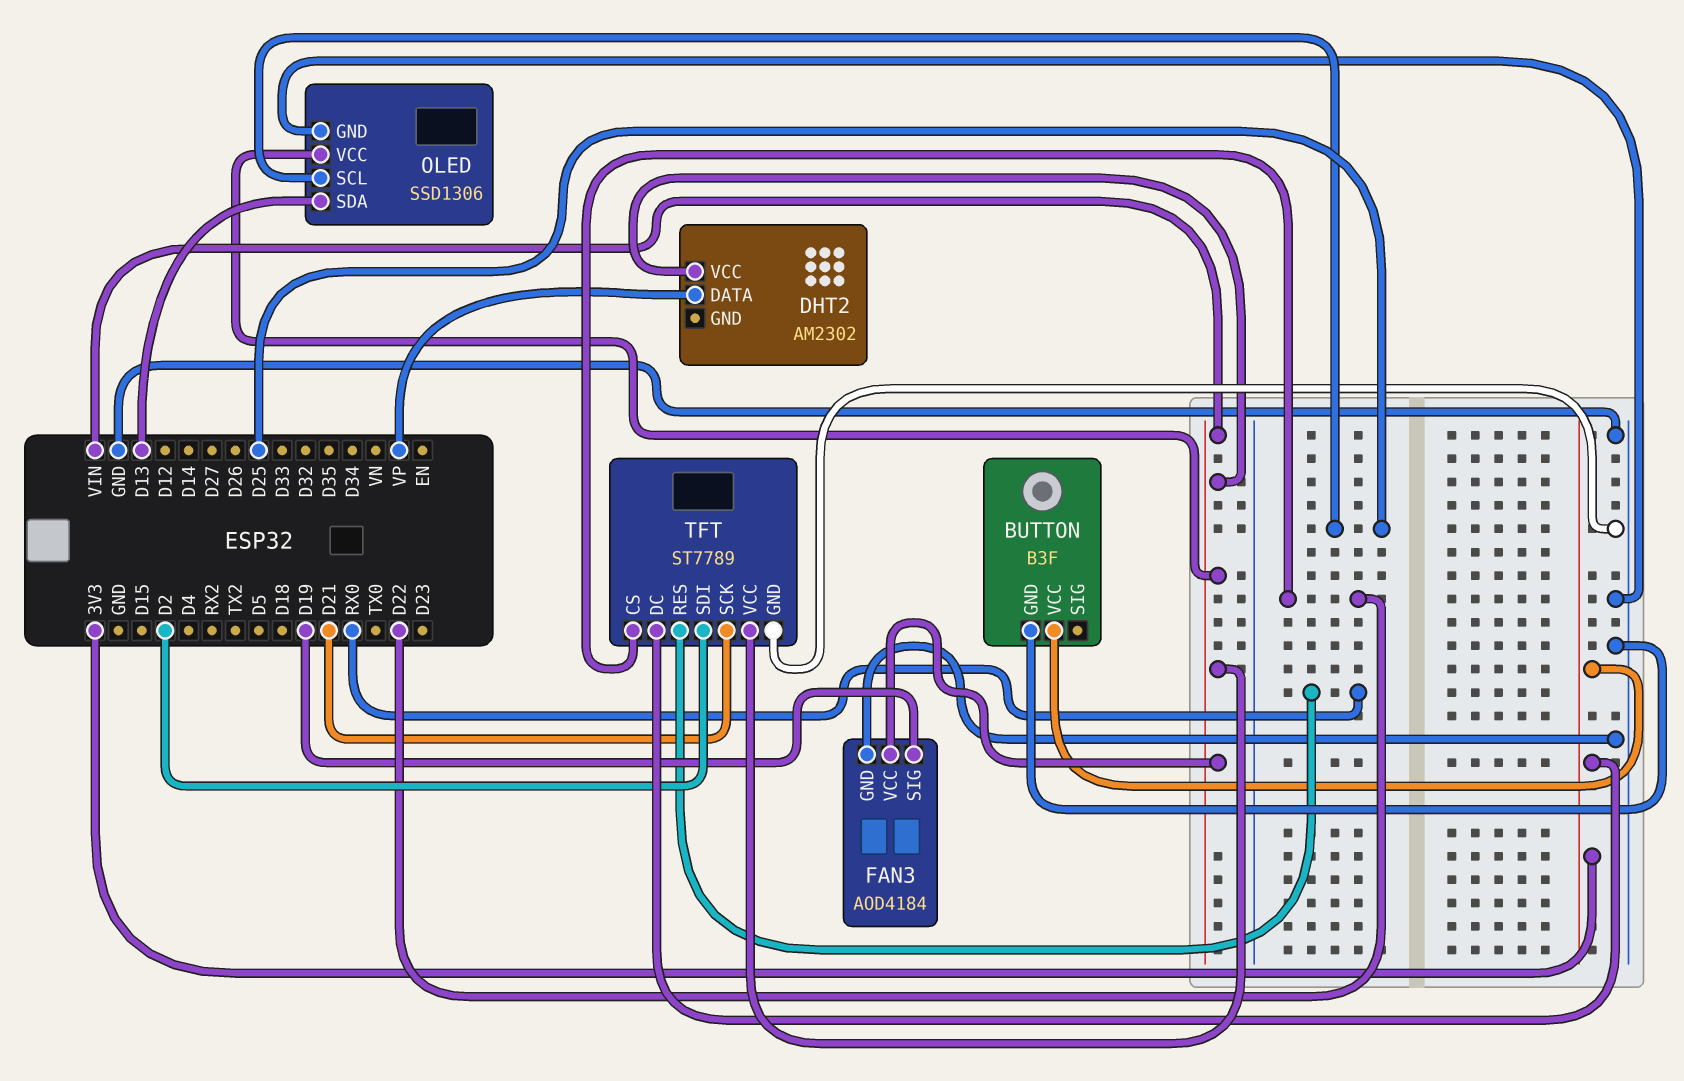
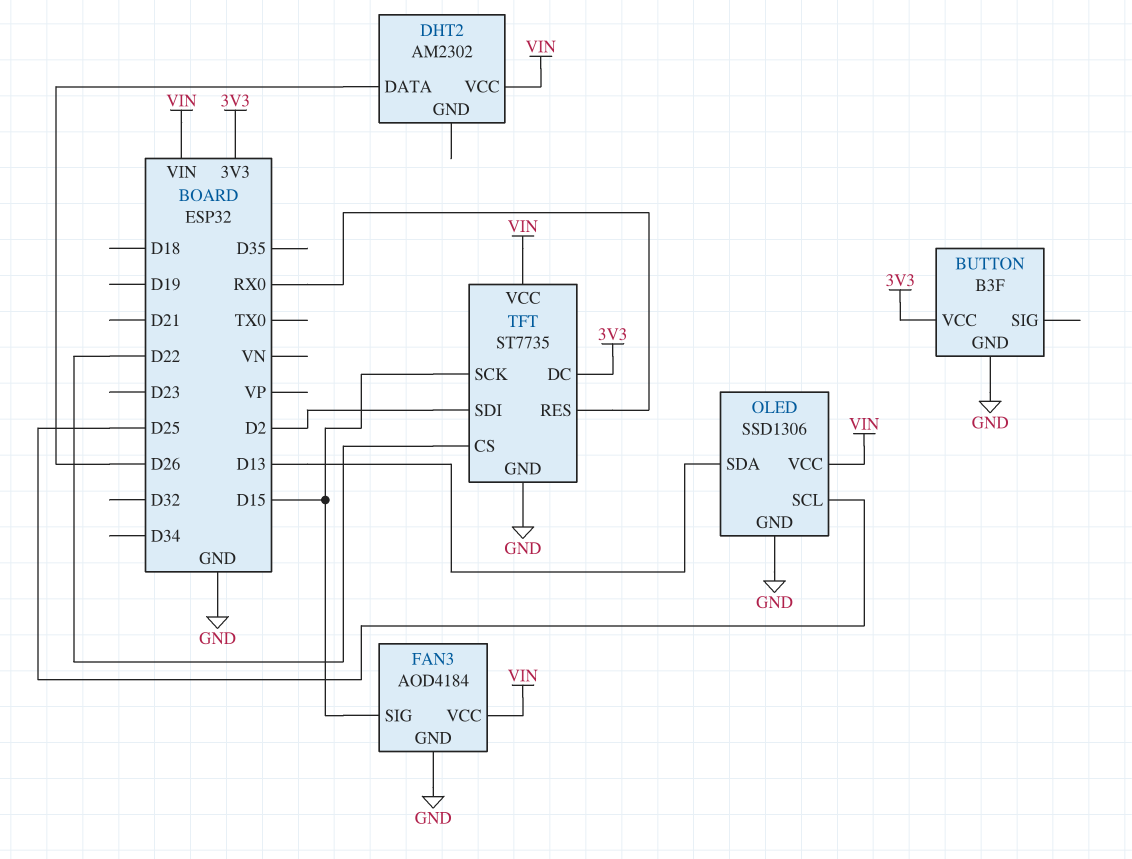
DHT2 pin DATA: VP -> D26
FAN3 pin SIG: D19 -> D15
TFT: ST7789 -> ST7735
TFT pin SCK: D21 -> D15

